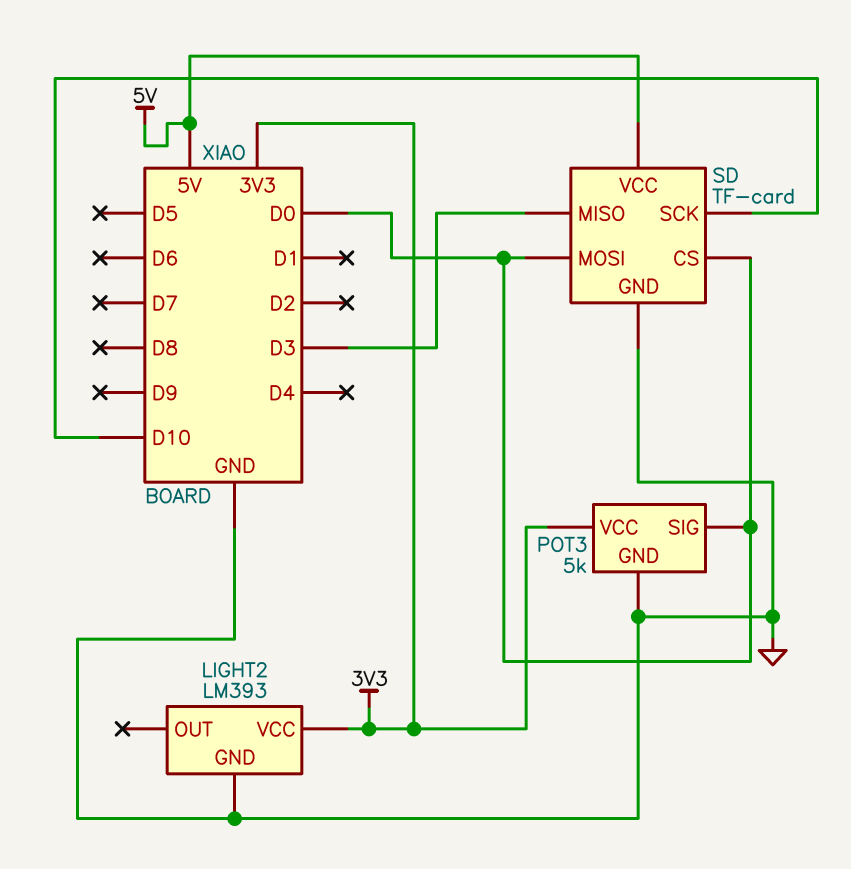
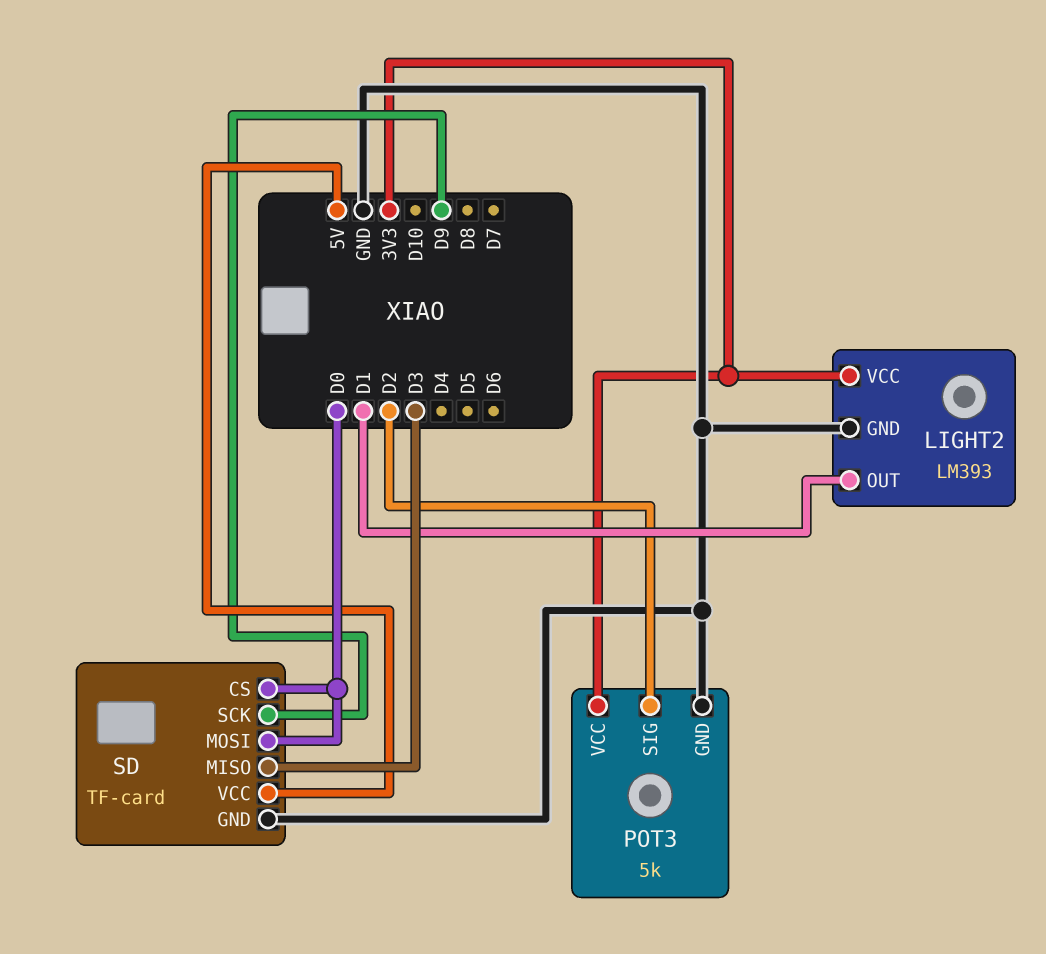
LIGHT2 pin OUT: none -> D1
POT3 pin SIG: D0 -> D2
SD pin SCK: D10 -> D9

